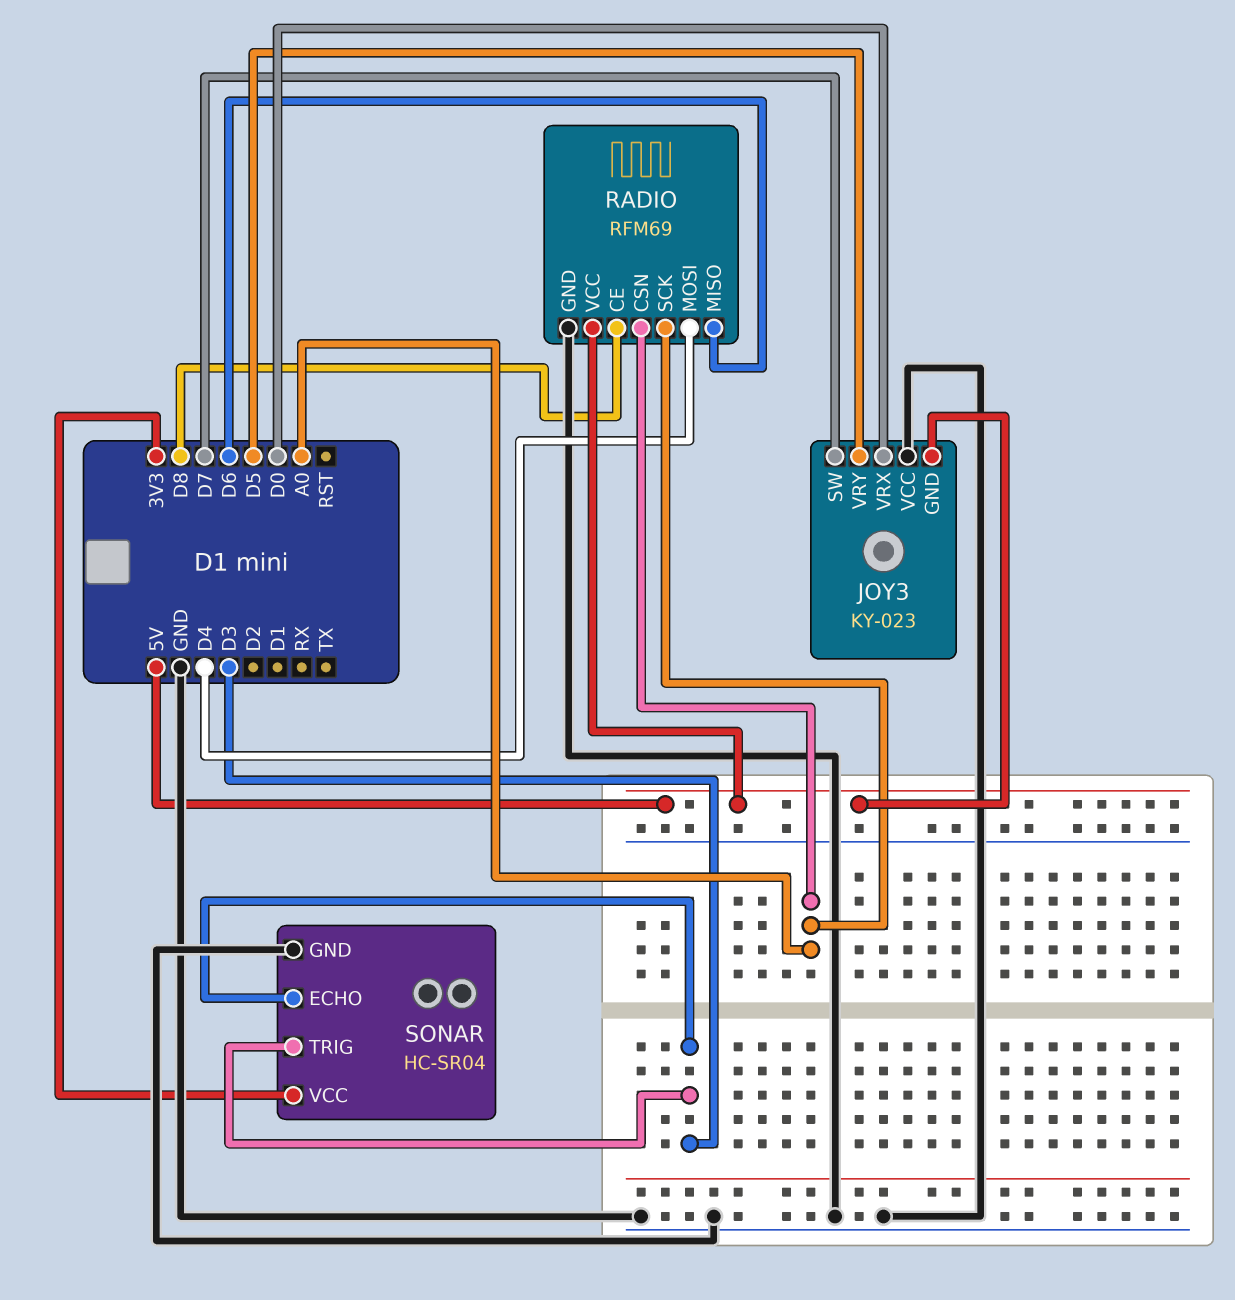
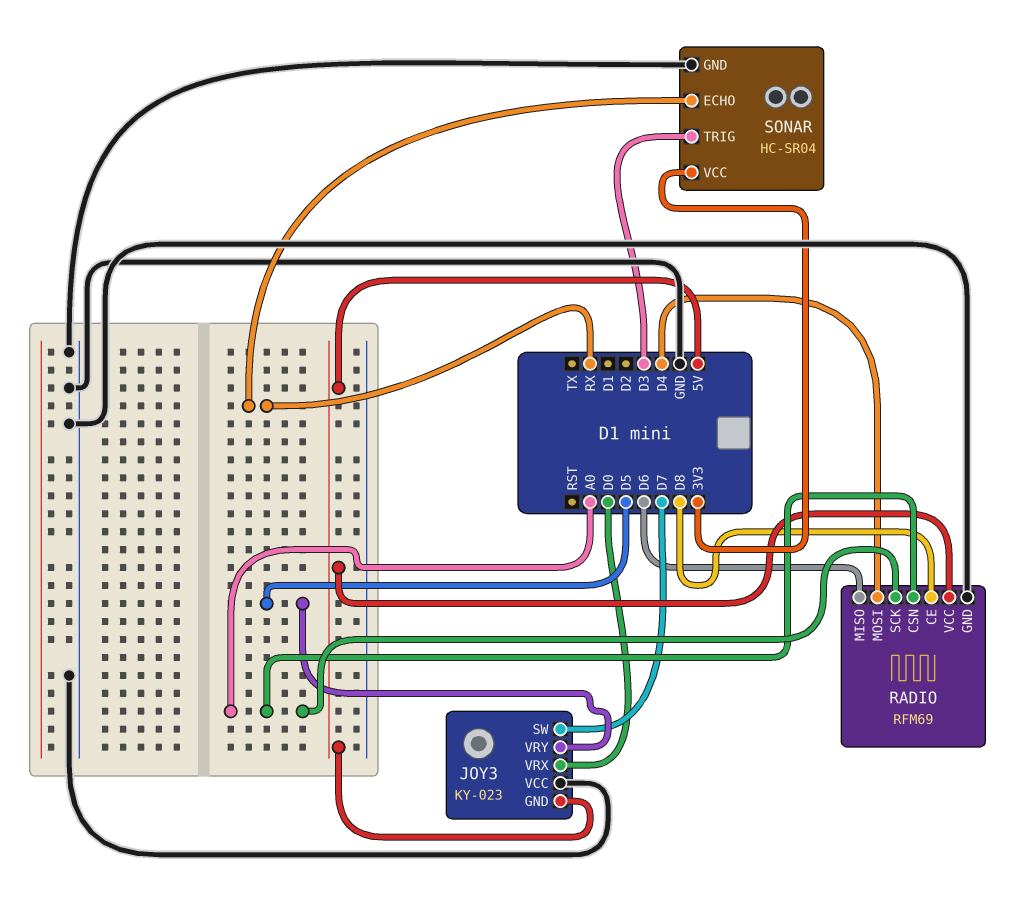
SONAR pin ECHO: D3 -> RX

